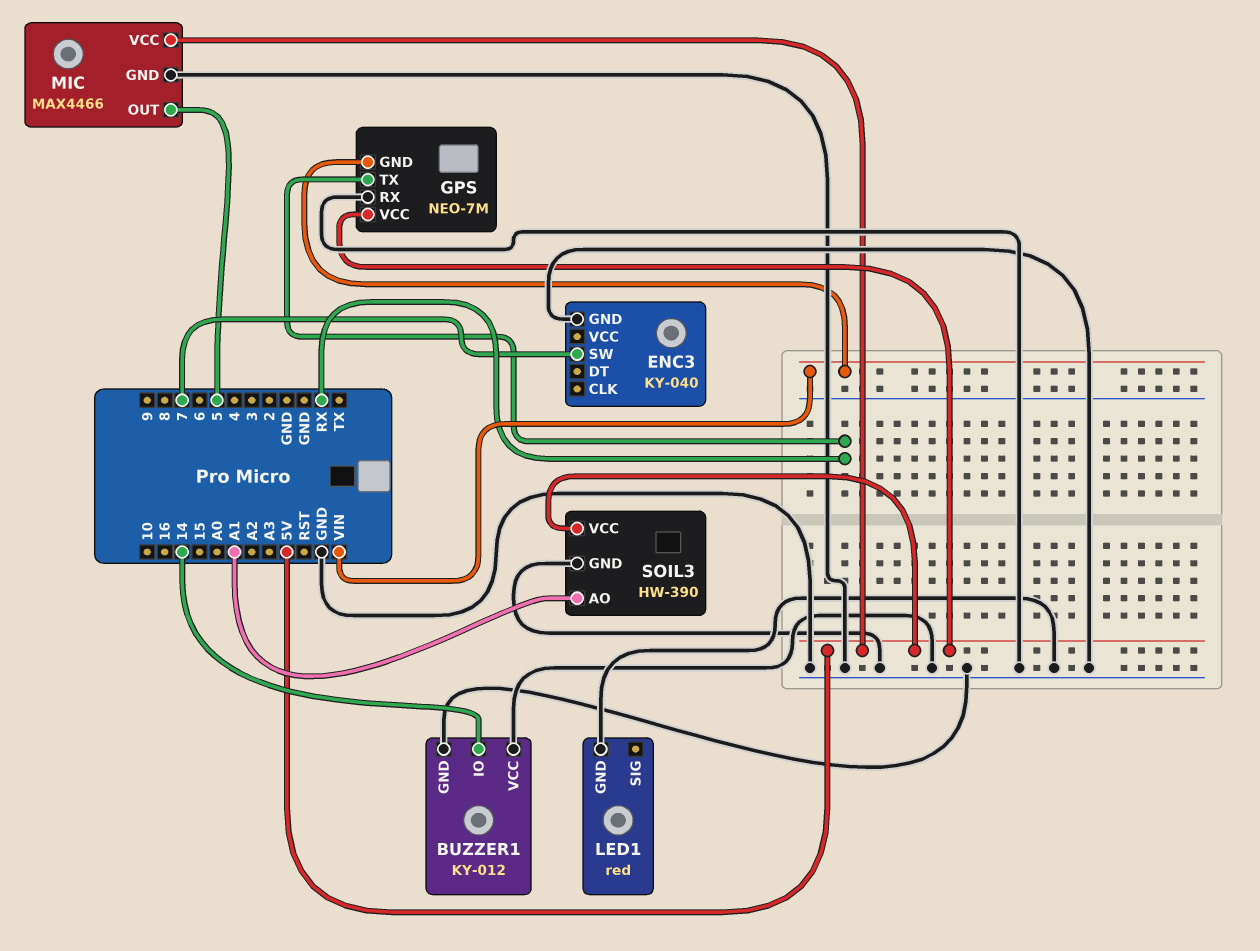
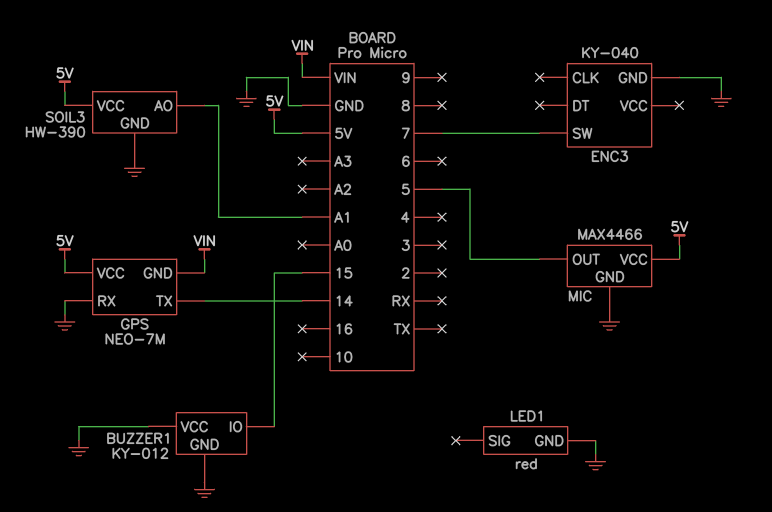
BUZZER1 pin IO: 14 -> 15
GPS pin TX: RX -> 14

